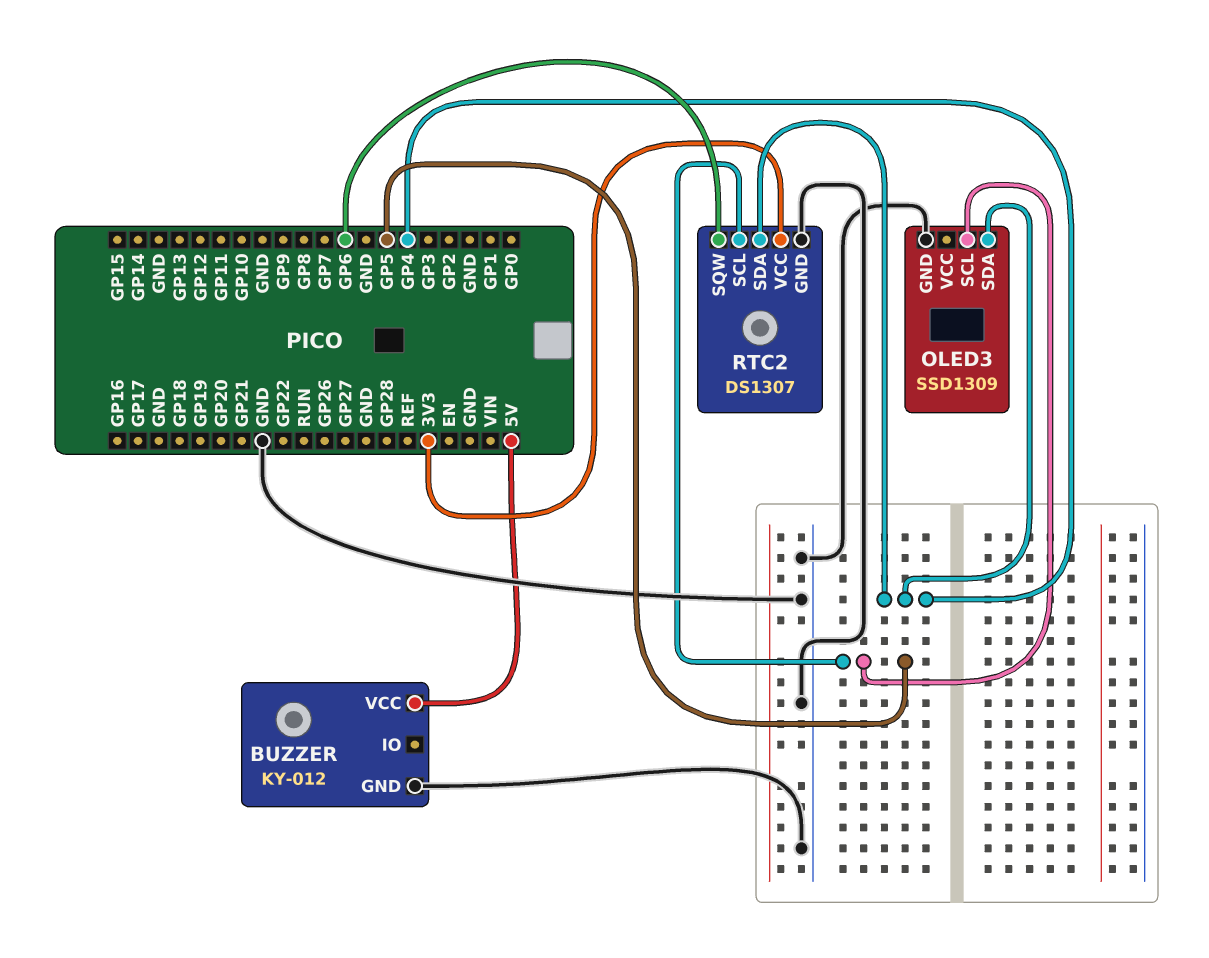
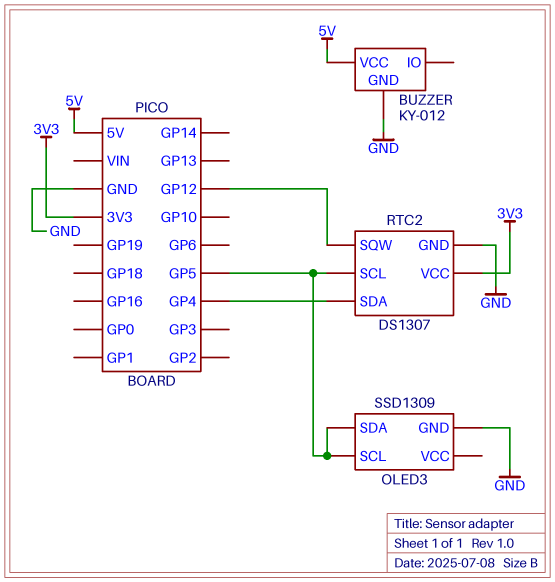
OLED3 pin SDA: GP4 -> GP5
RTC2 pin SQW: GP6 -> GP12

